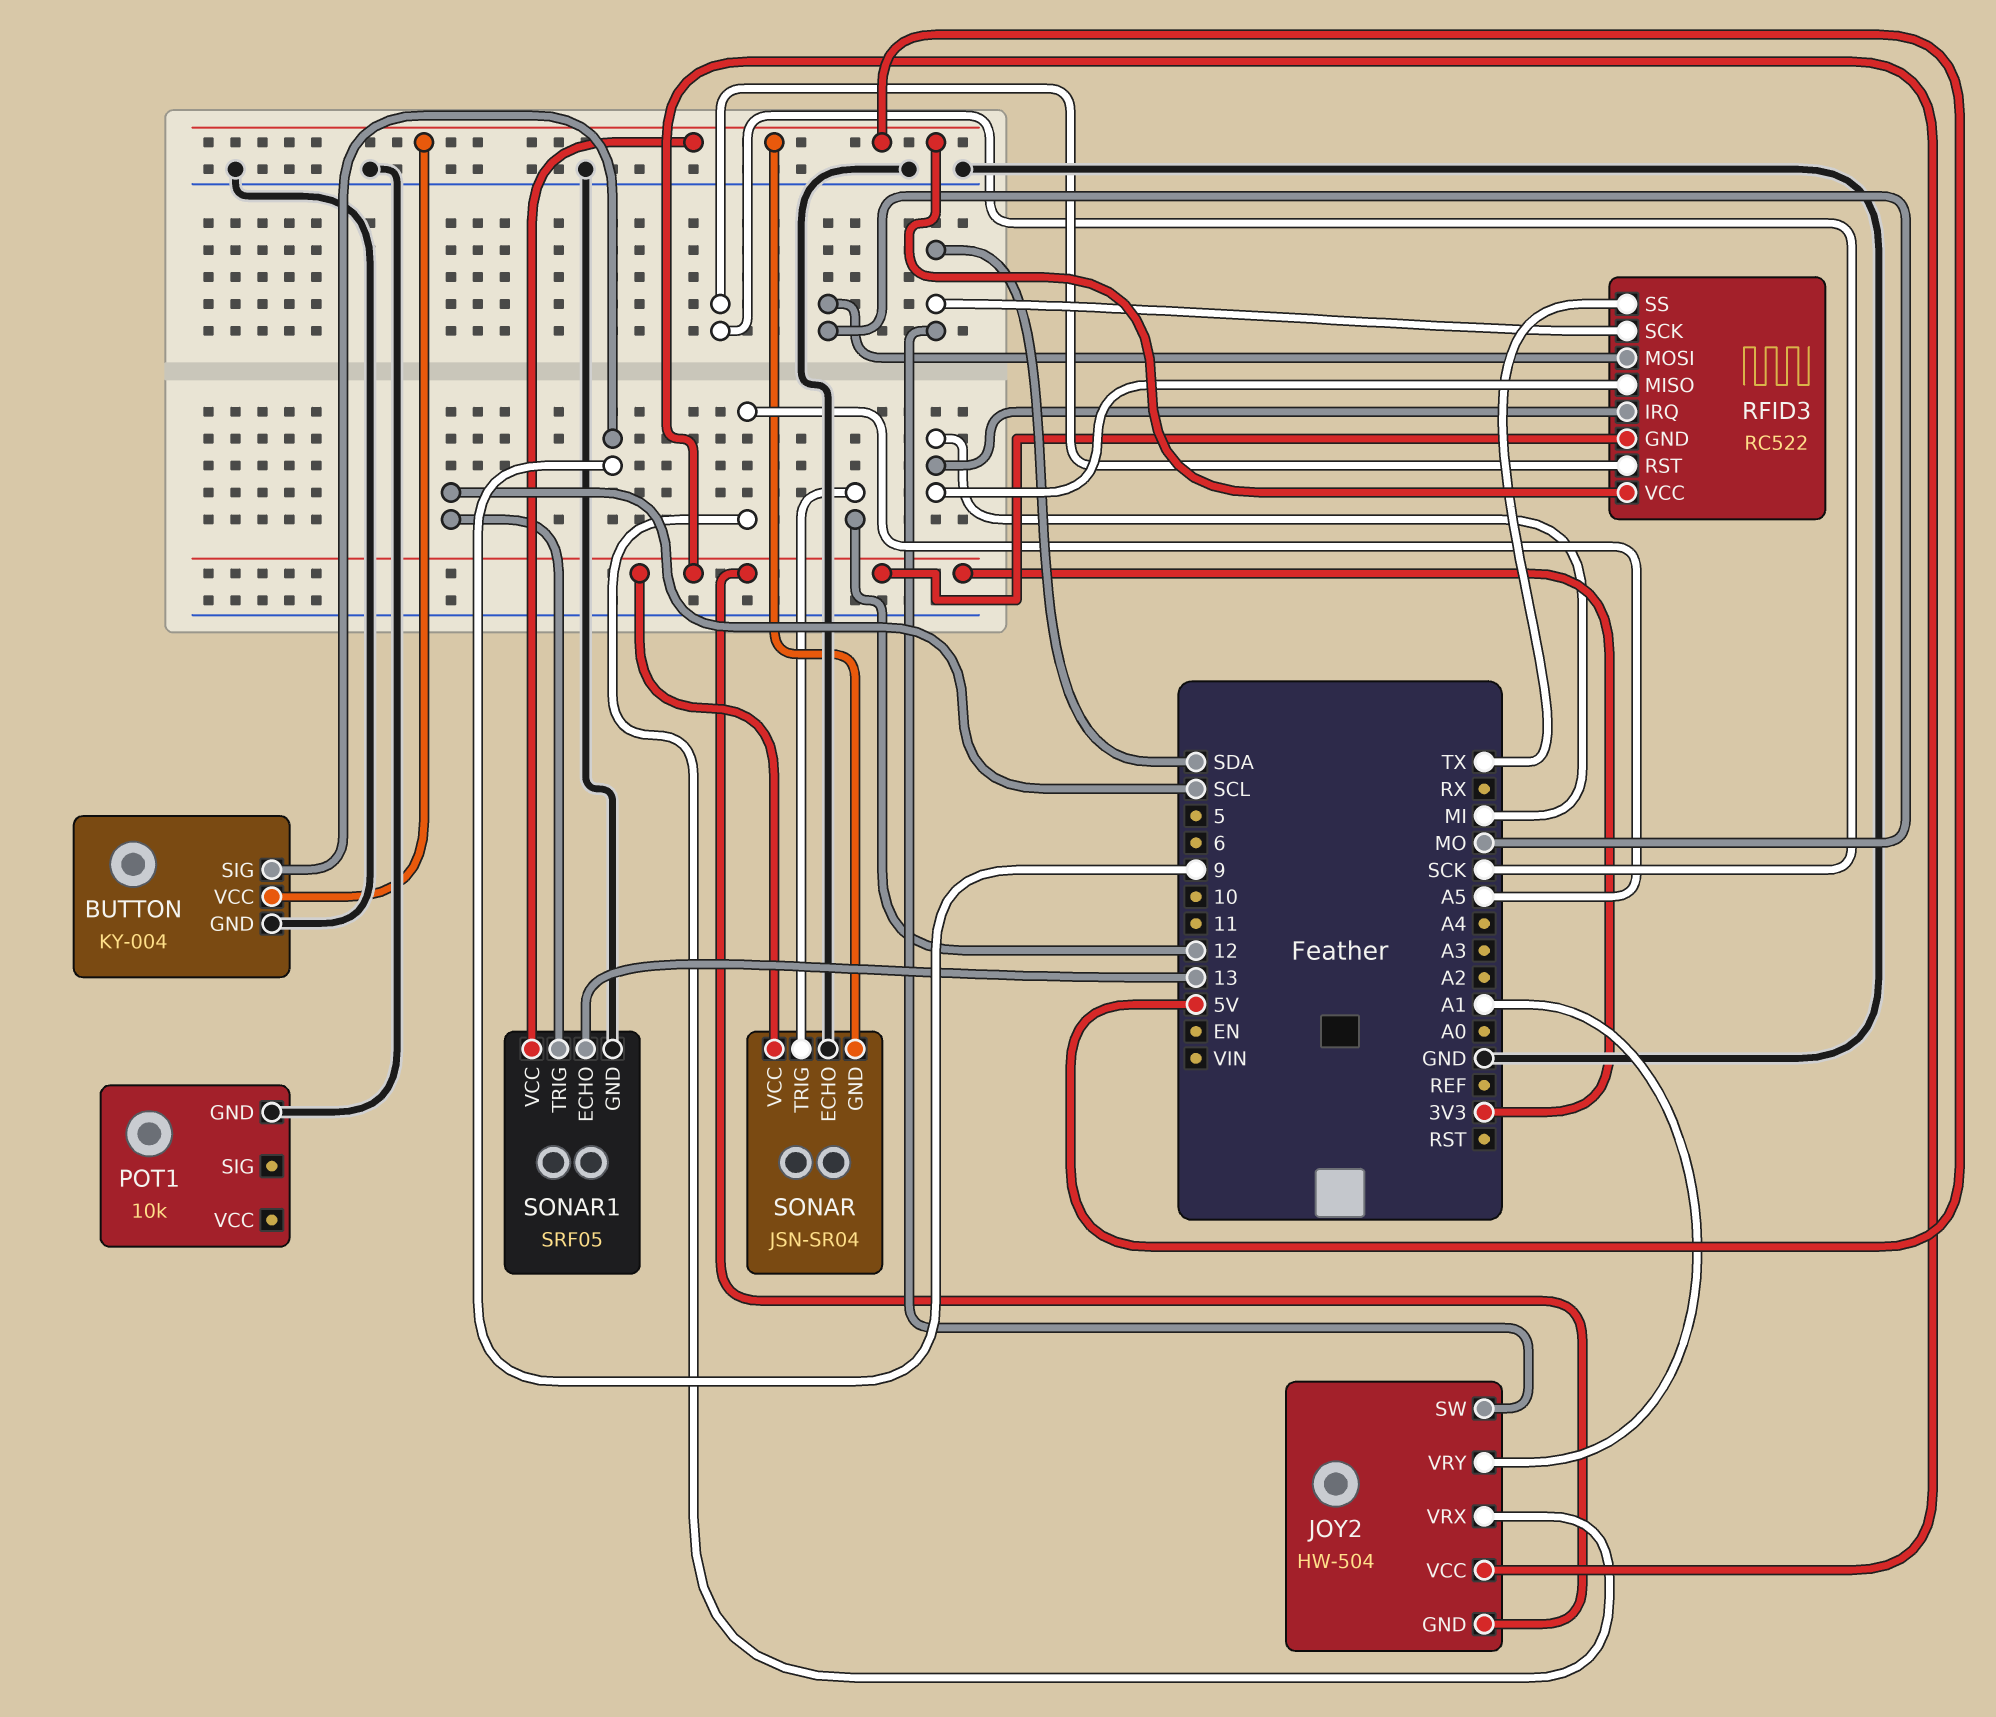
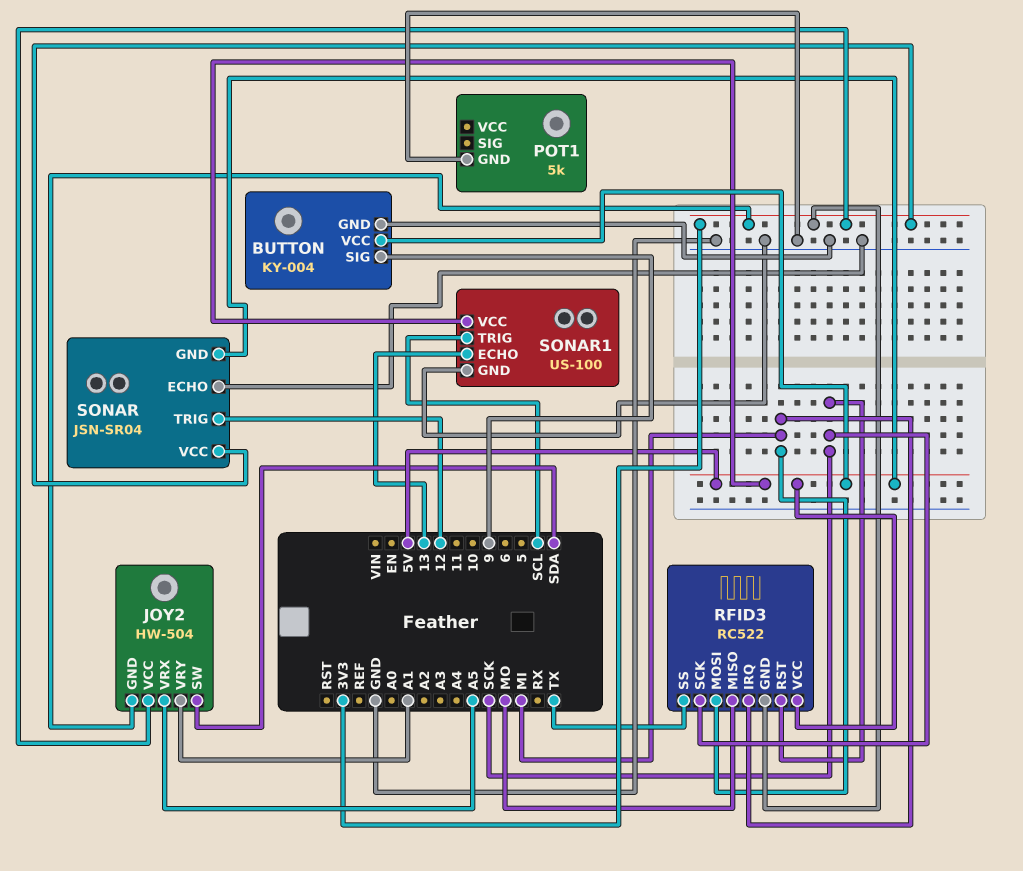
POT1: 10k -> 5k
RFID3 pin MISO: MI -> MO
RFID3 pin MOSI: MO -> MI
RFID3 pin SCK: SDA -> SCK
SONAR1: SRF05 -> US-100

